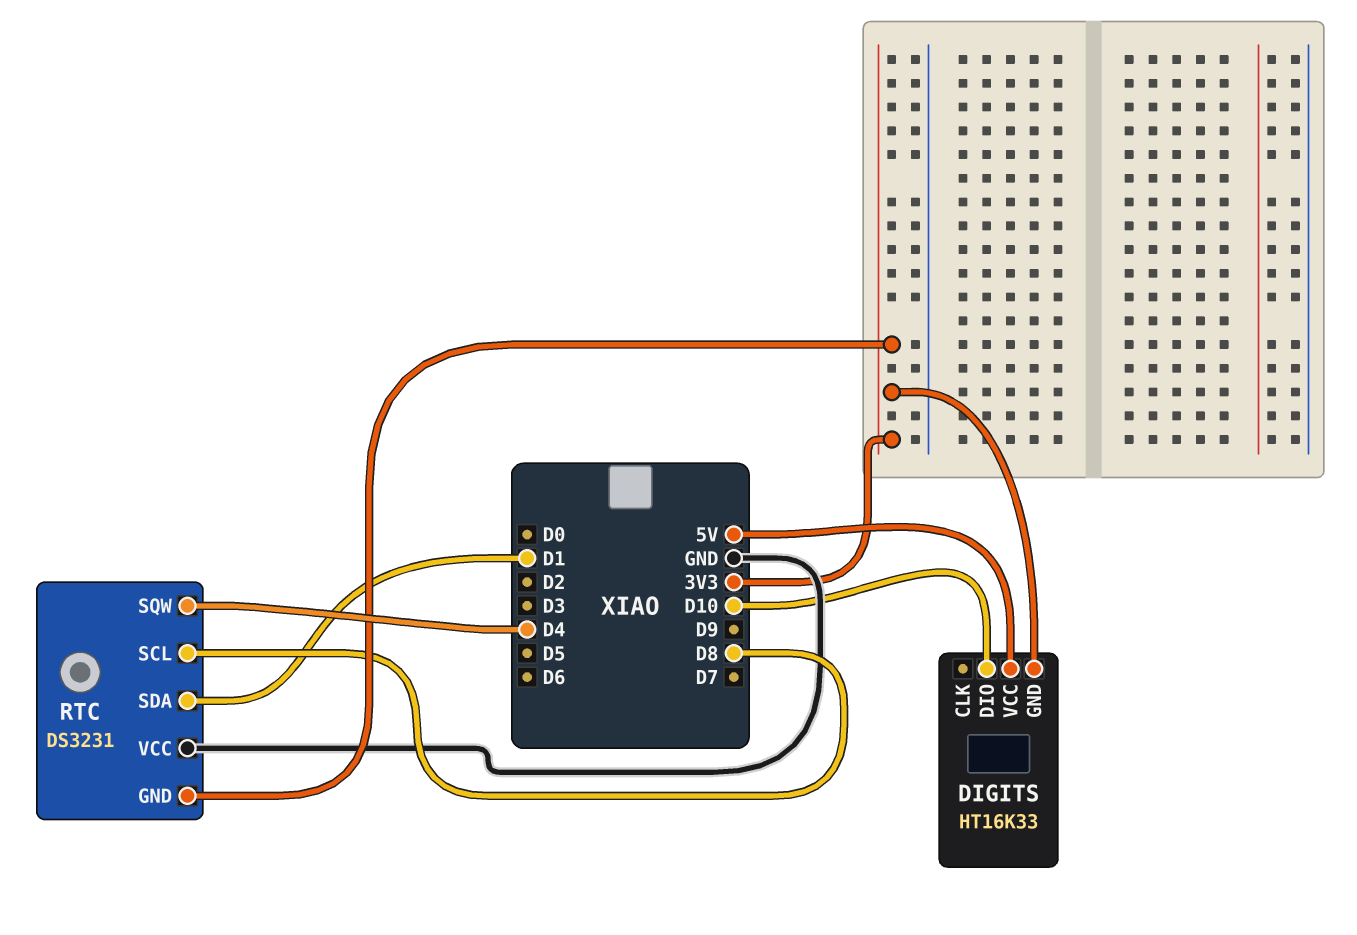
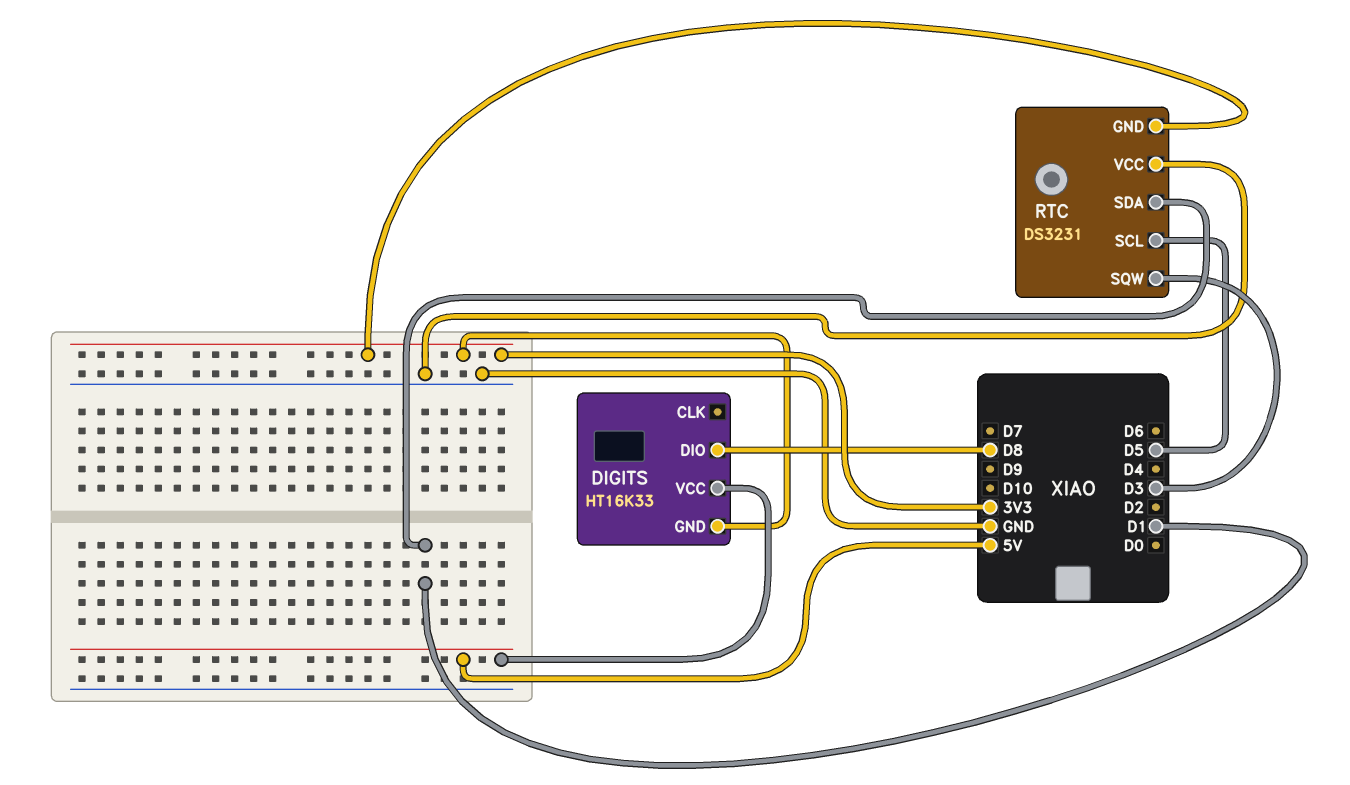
DIGITS pin DIO: D10 -> D8
RTC pin SCL: D8 -> D5
RTC pin SQW: D4 -> D3

